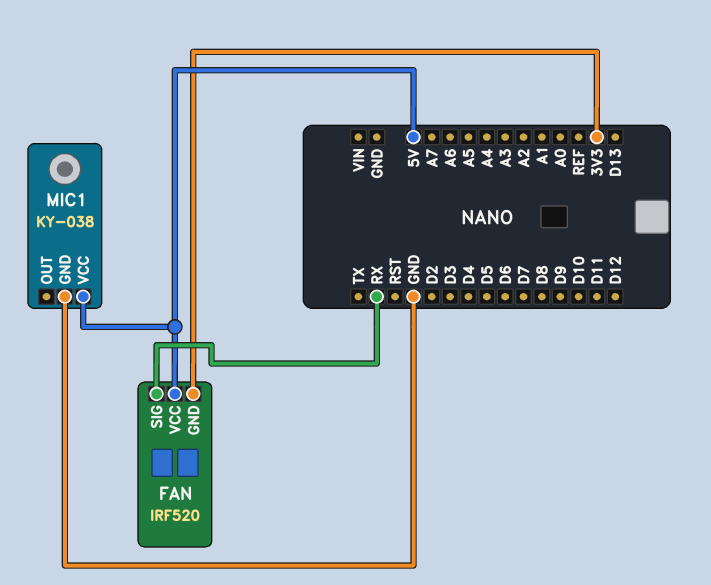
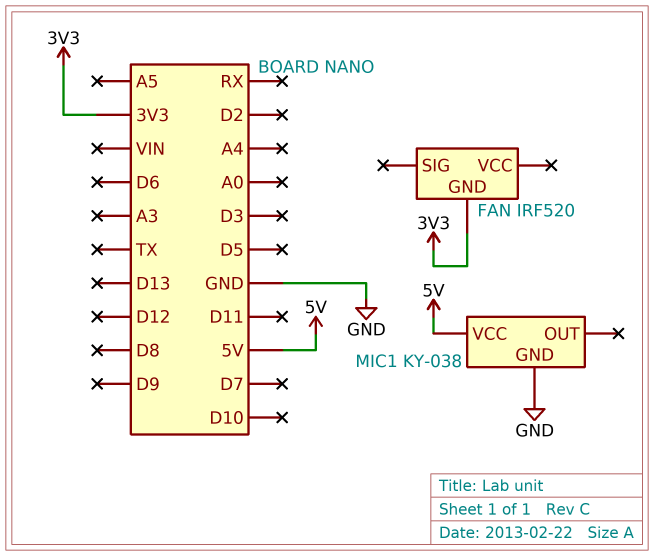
FAN pin SIG: RX -> none
FAN pin VCC: 5V -> none

